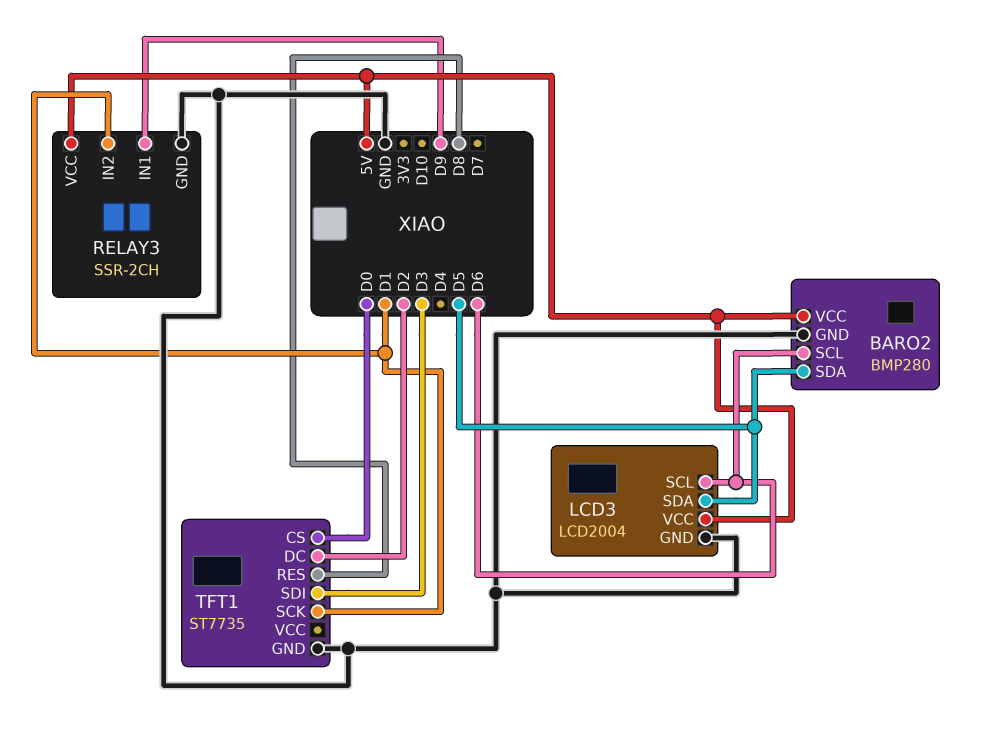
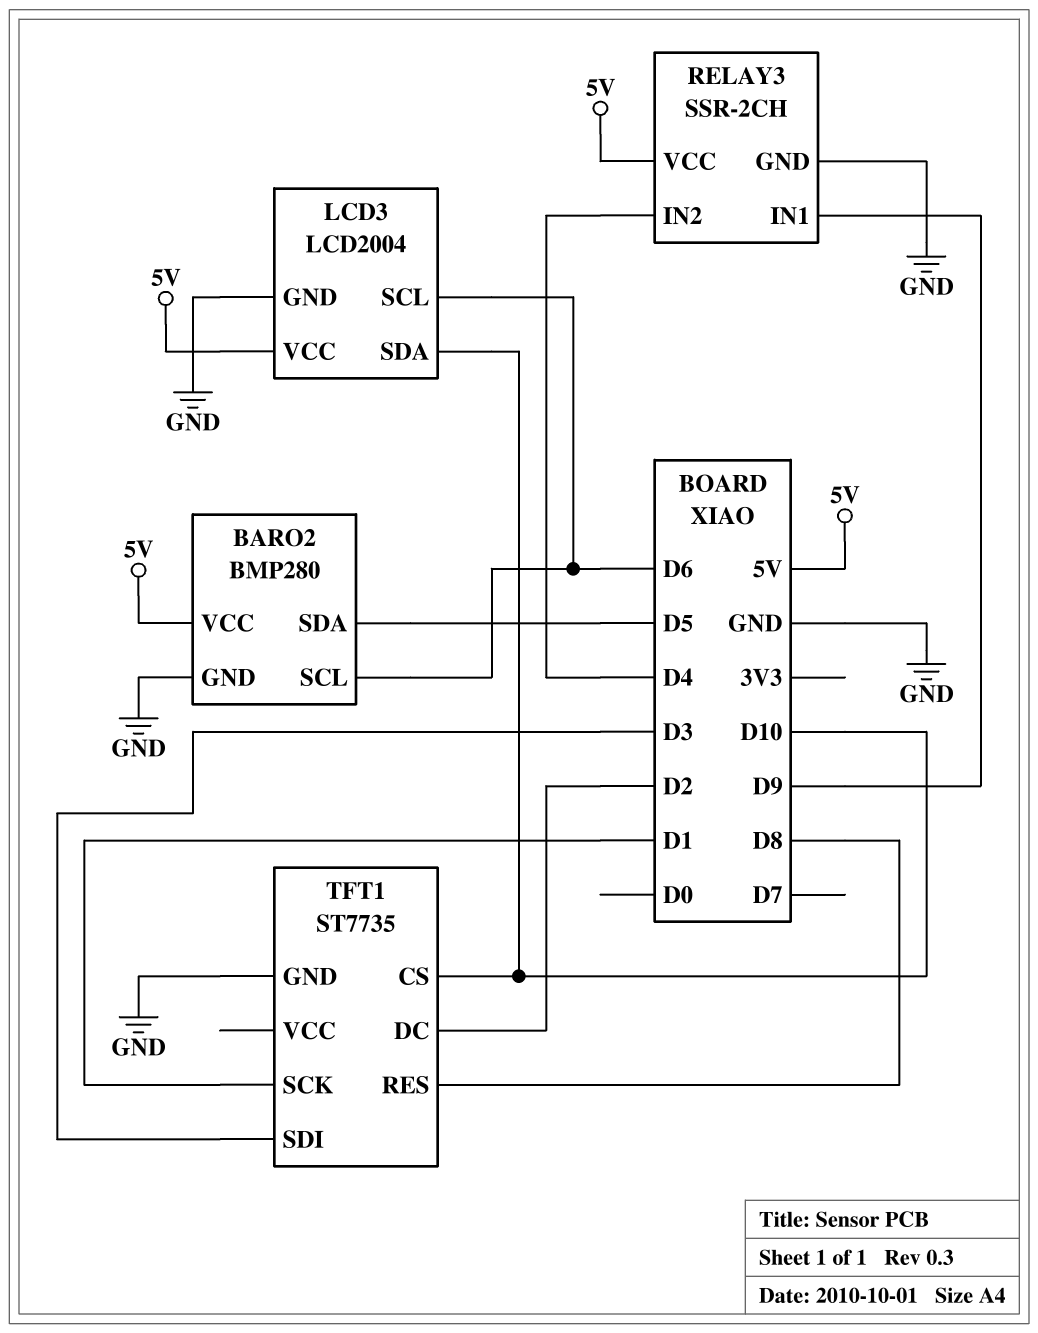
LCD3 pin SDA: D5 -> D10
RELAY3 pin IN2: D1 -> D4
TFT1 pin CS: D0 -> D10

